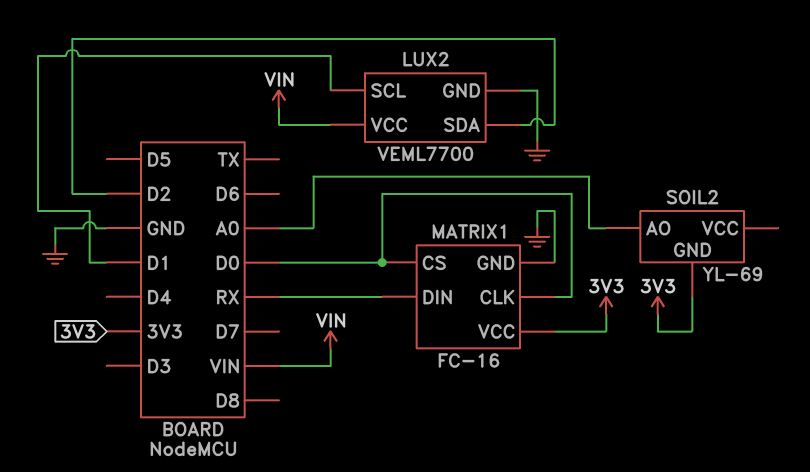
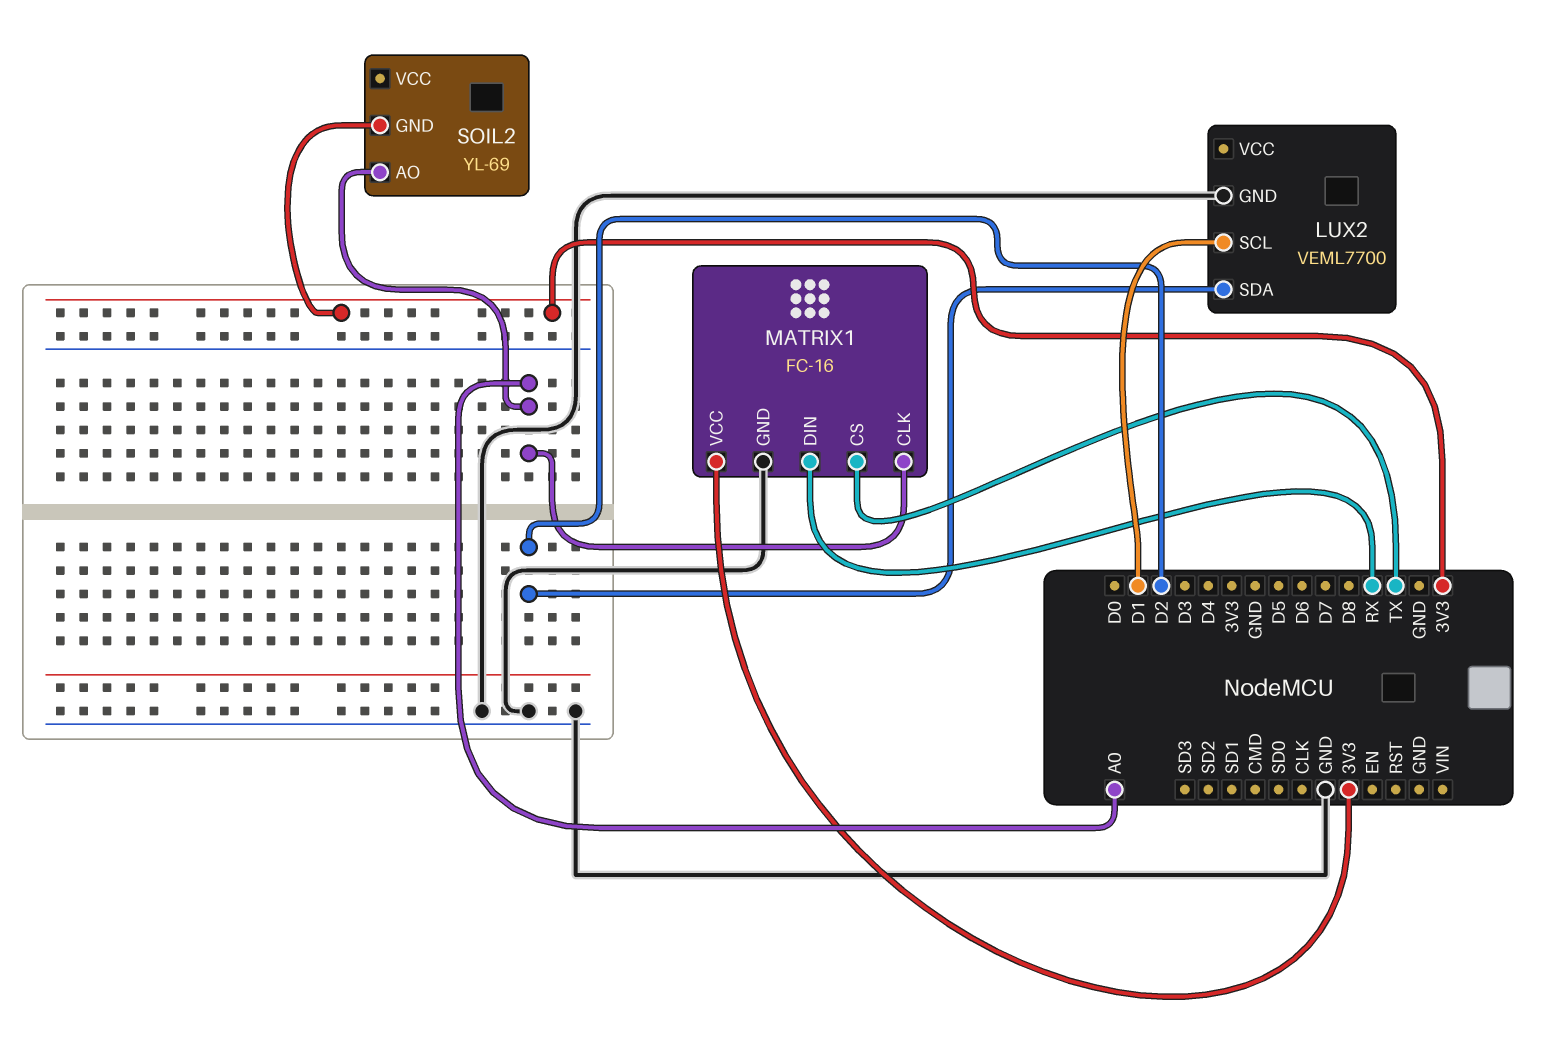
LUX2 pin VCC: VIN -> none
MATRIX1 pin CLK: D0 -> A0
MATRIX1 pin CS: D0 -> TX

